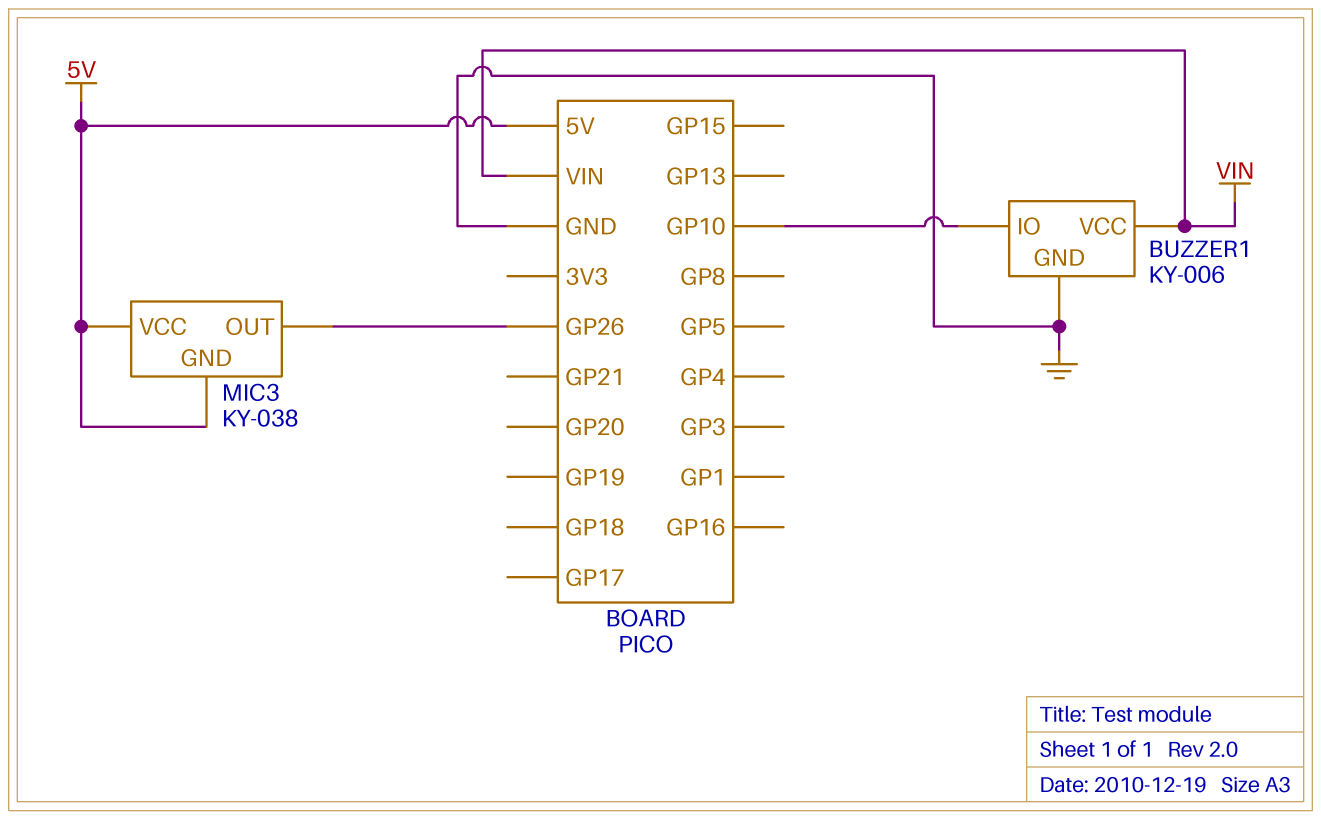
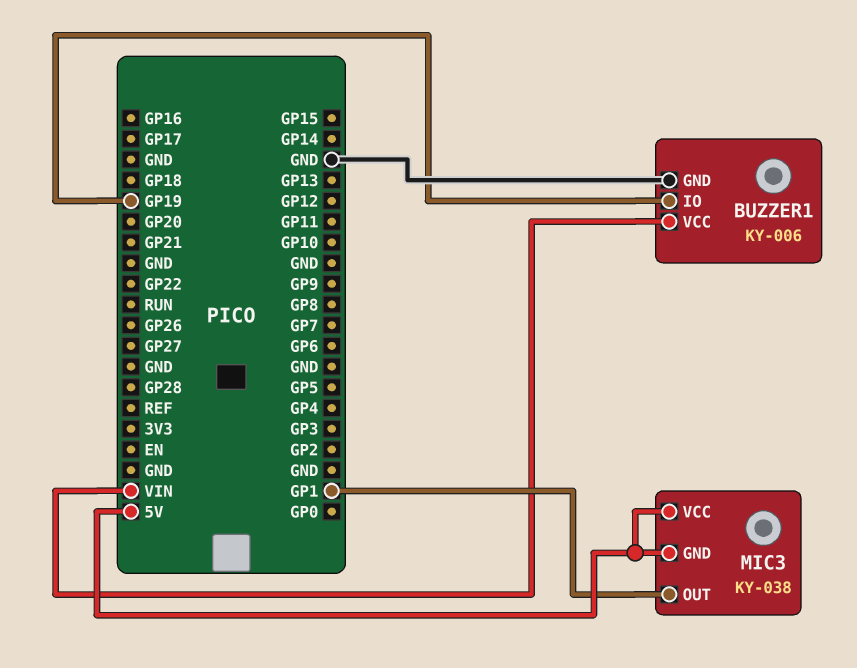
BUZZER1 pin IO: GP10 -> GP19
MIC3 pin OUT: GP26 -> GP1

